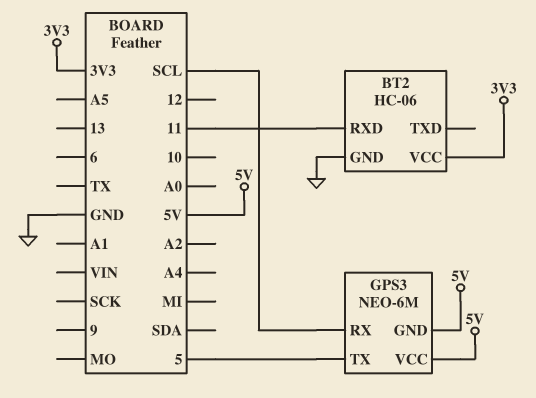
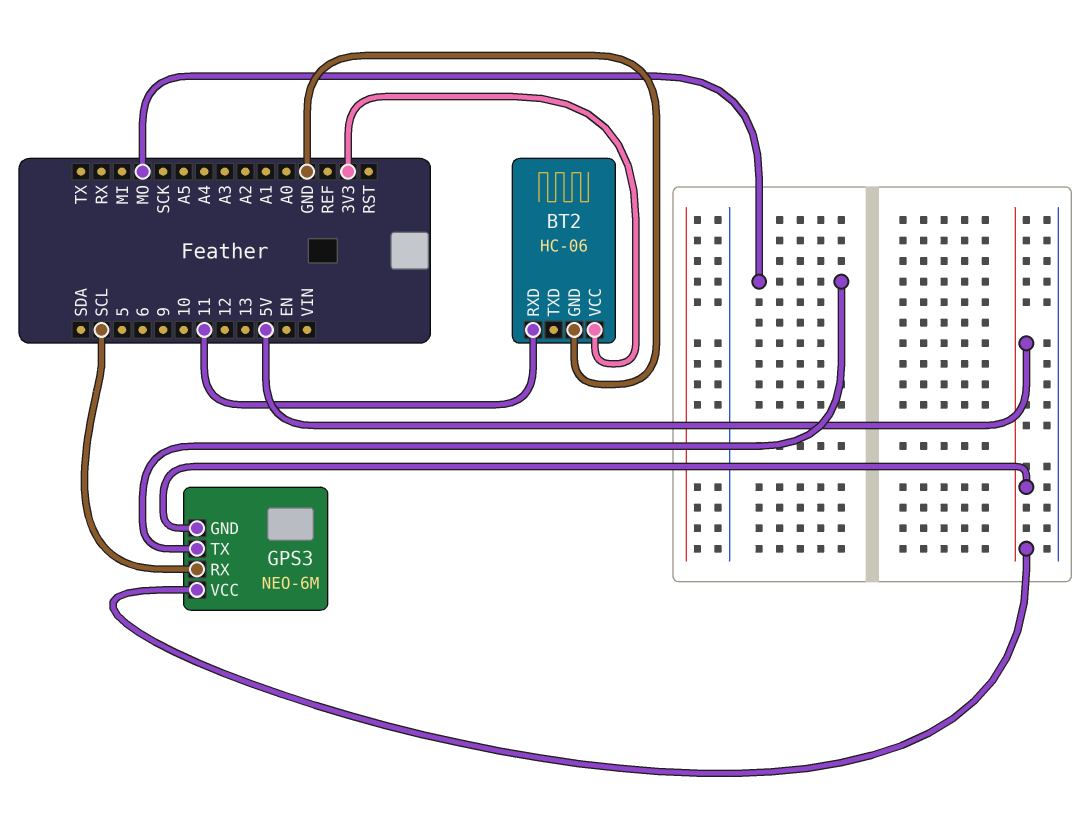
GPS3 pin TX: 5 -> MO

